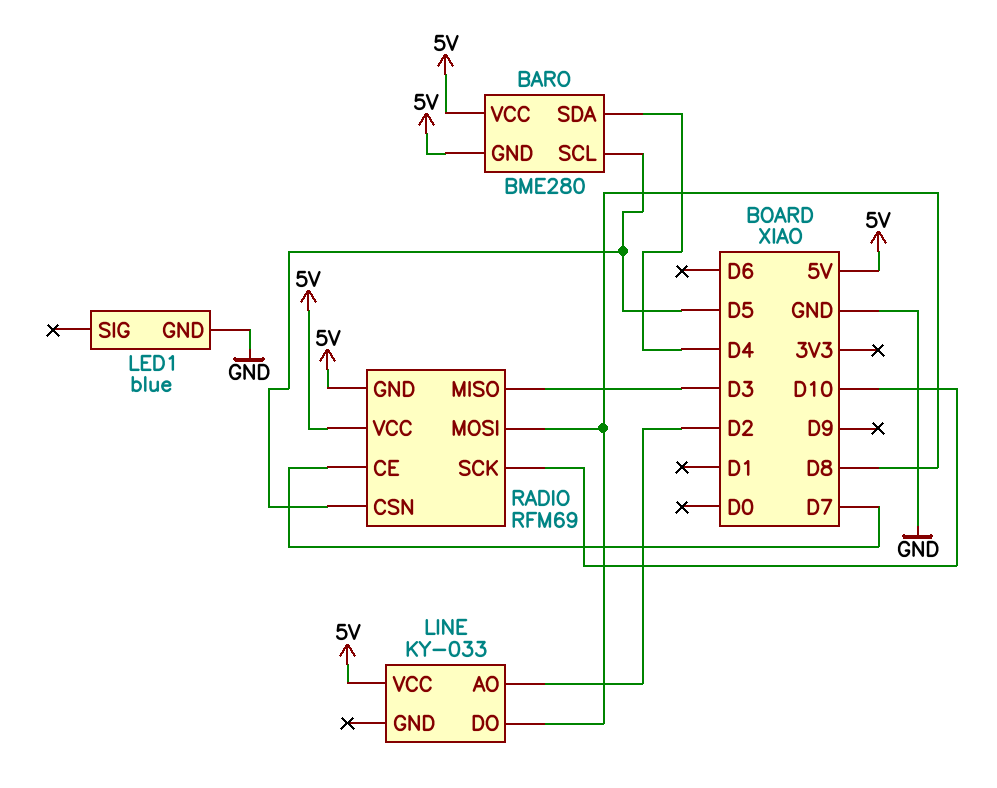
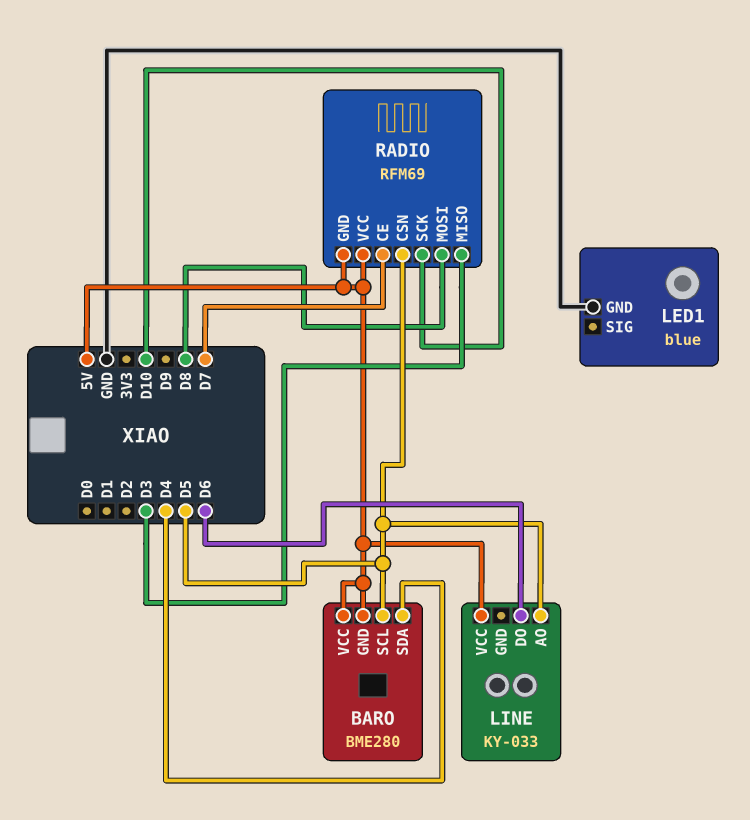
LINE pin AO: D2 -> D5
LINE pin DO: D8 -> D6

